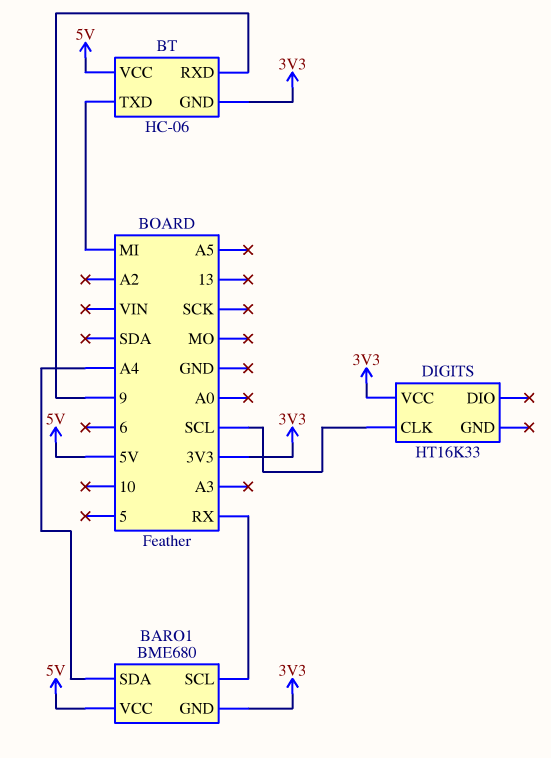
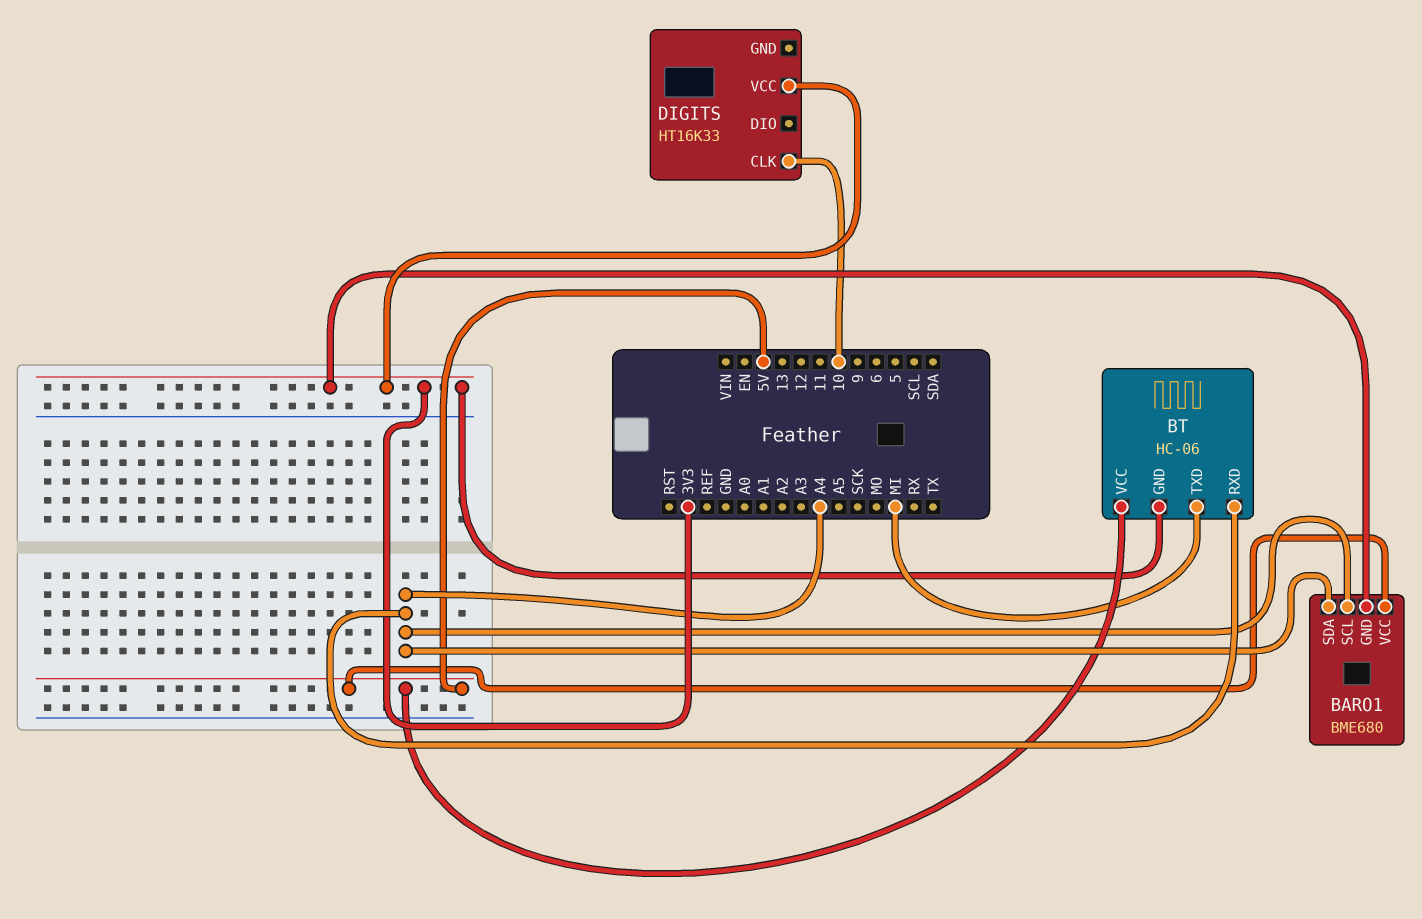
BARO1 pin SCL: RX -> A4
BT pin RXD: 9 -> A4
DIGITS pin CLK: SCL -> 10

